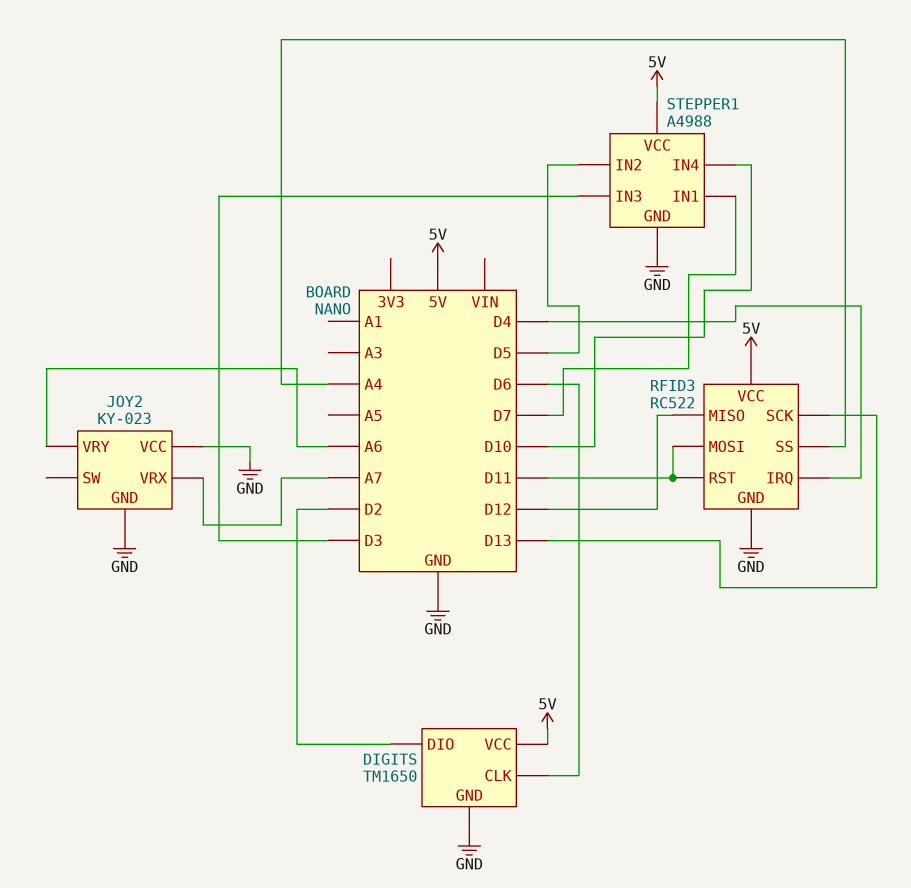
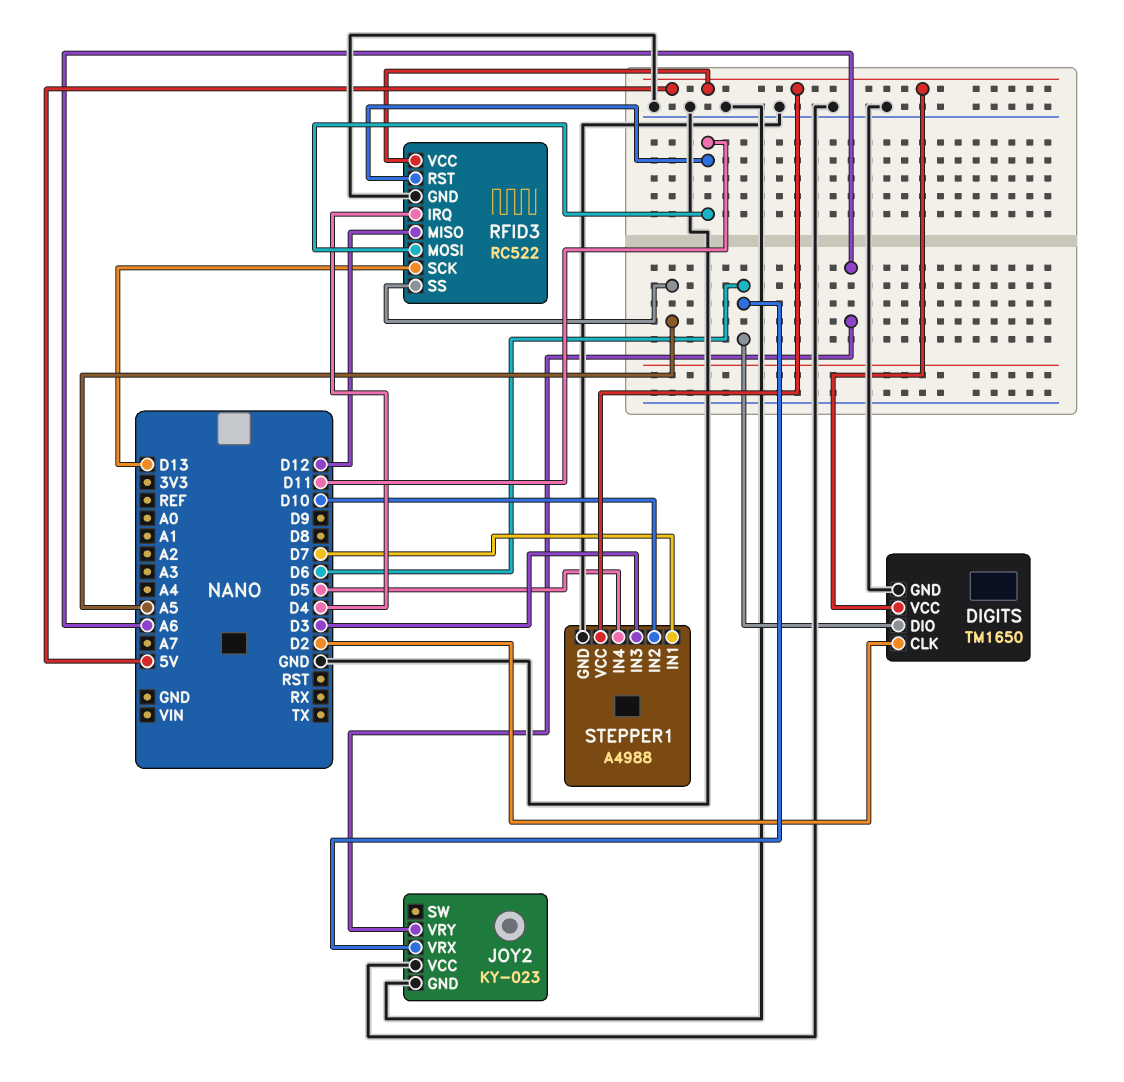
DIGITS pin CLK: D6 -> D2
DIGITS pin DIO: D2 -> D6
JOY2 pin VRX: A7 -> D6
RFID3 pin SS: A4 -> A5
STEPPER1 pin IN2: D5 -> D10
STEPPER1 pin IN4: D10 -> D5

